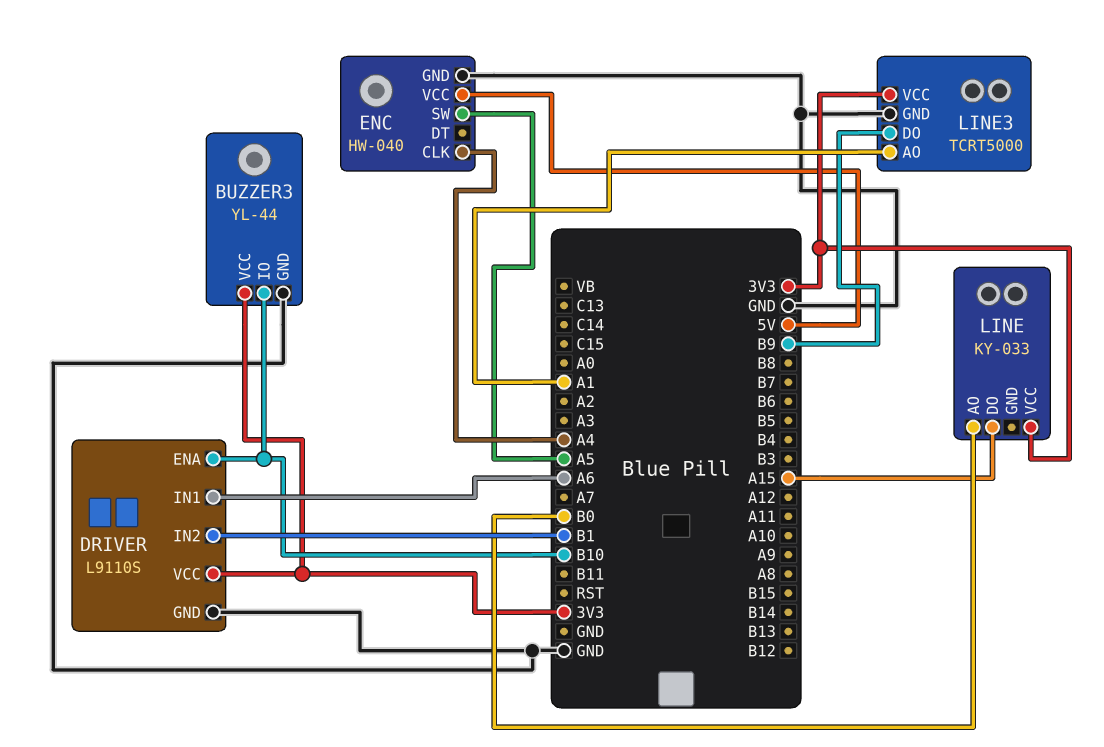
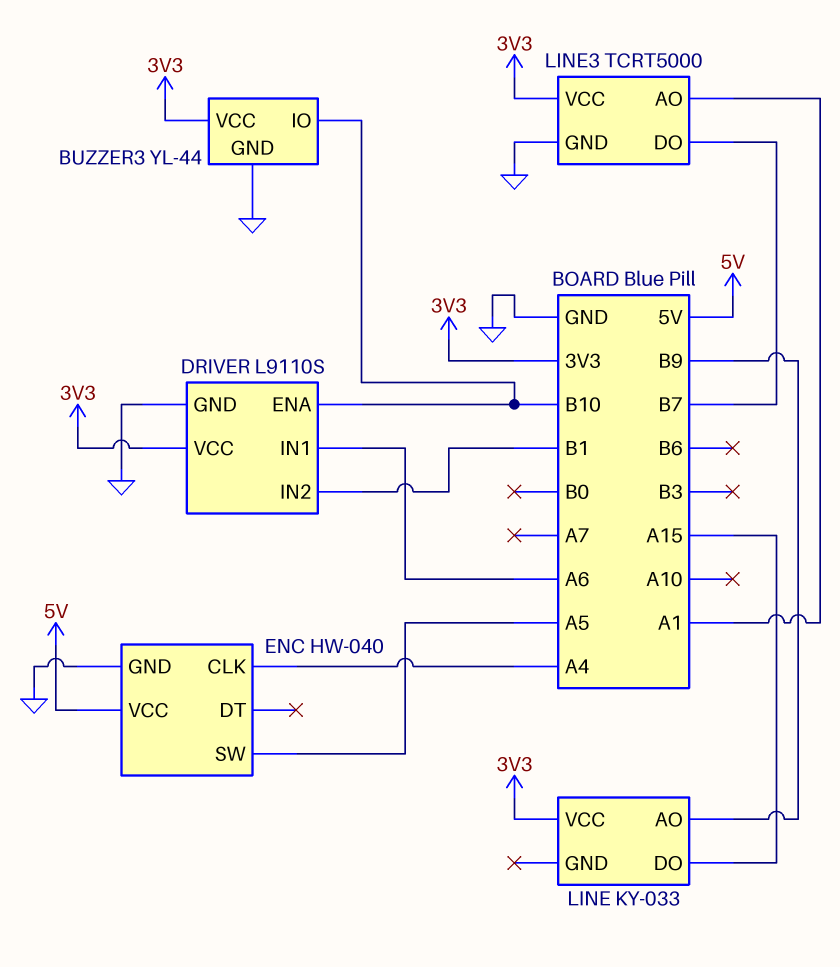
LINE pin AO: B0 -> B9
LINE3 pin DO: B9 -> B7

